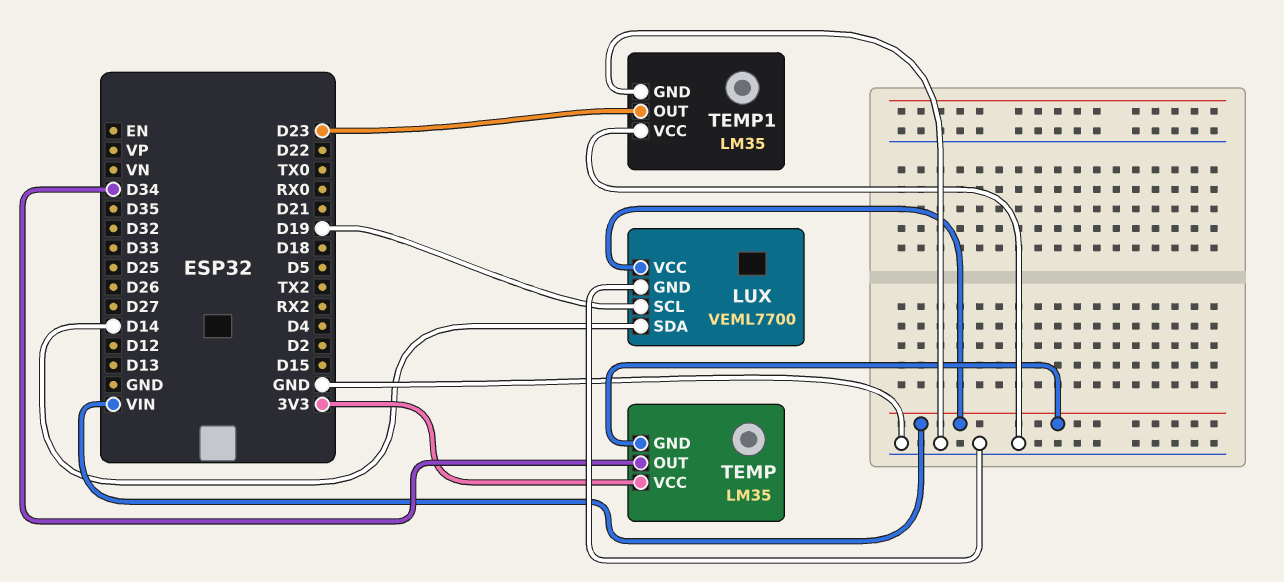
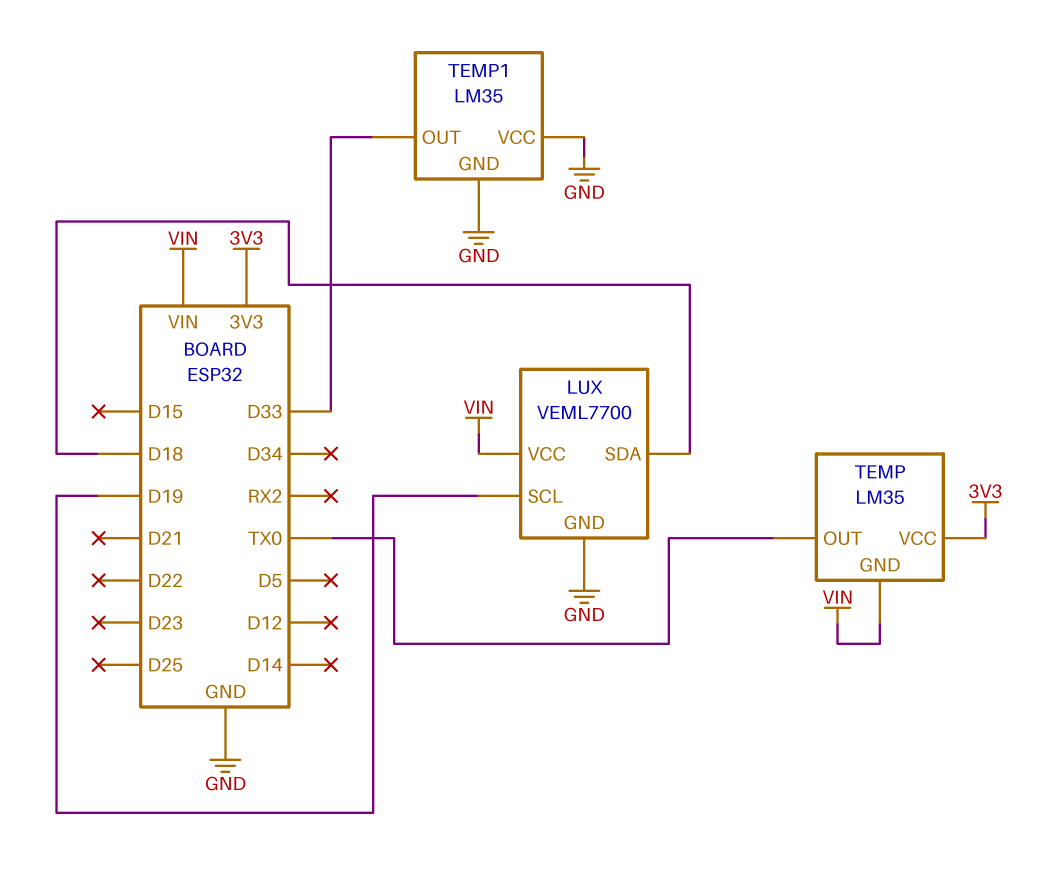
LUX pin SDA: D14 -> D18
TEMP pin OUT: D34 -> TX0
TEMP1 pin OUT: D23 -> D33

